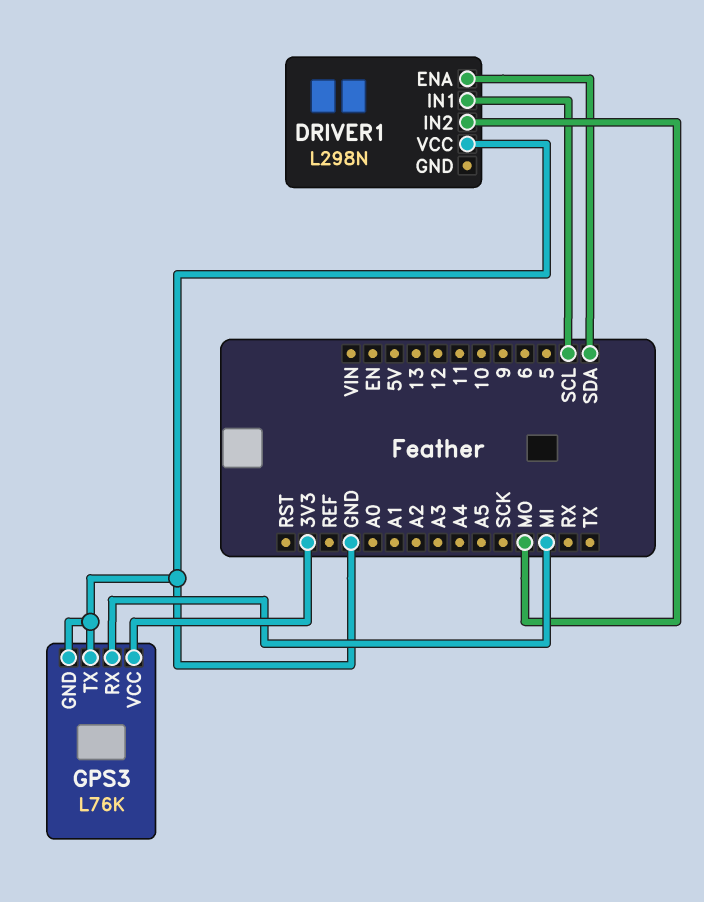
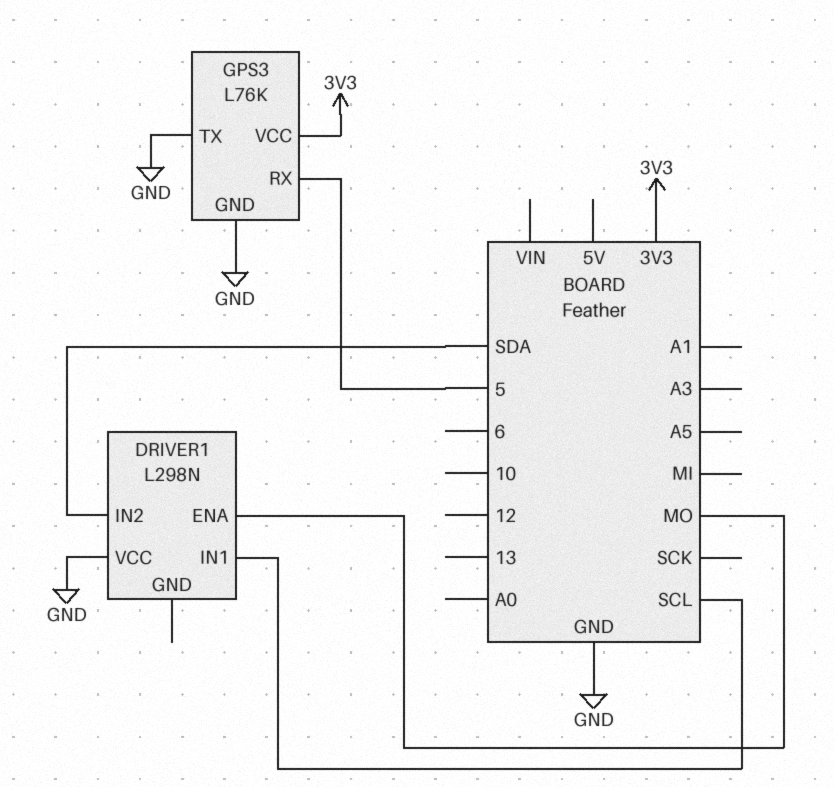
DRIVER1 pin ENA: SDA -> MO
DRIVER1 pin IN2: MO -> SDA
GPS3 pin RX: MI -> 5

